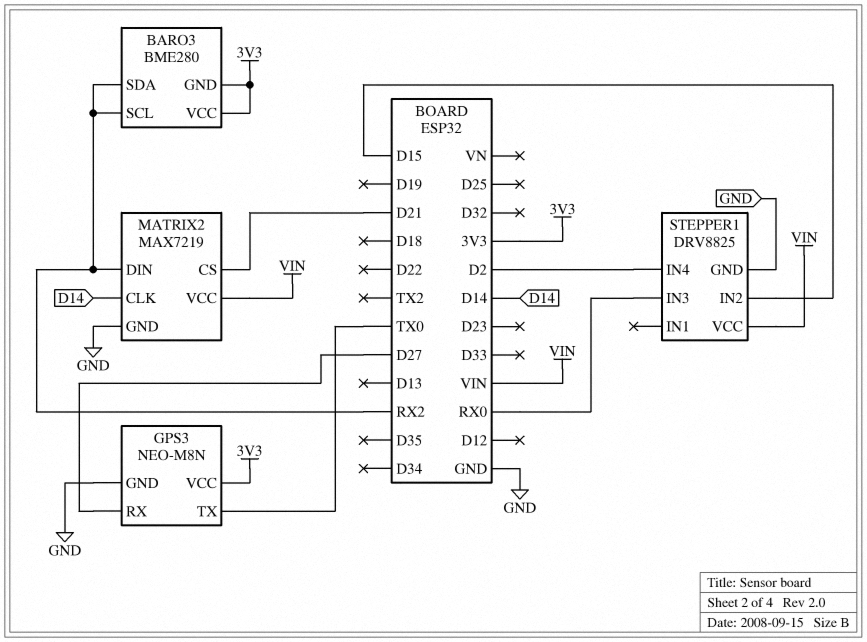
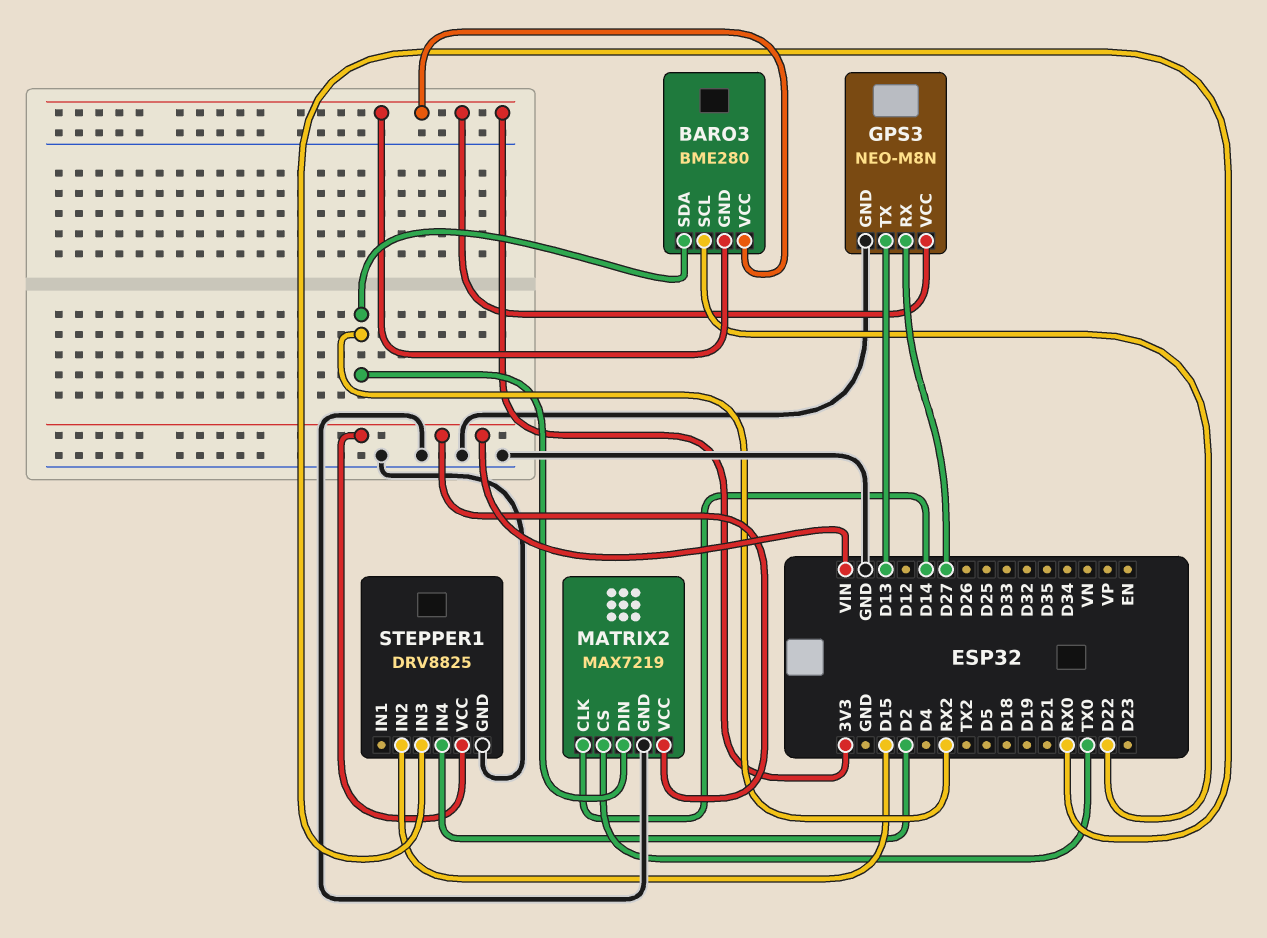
BARO3 pin SCL: RX2 -> D22
GPS3 pin TX: TX0 -> D13
MATRIX2 pin CS: D21 -> TX0

